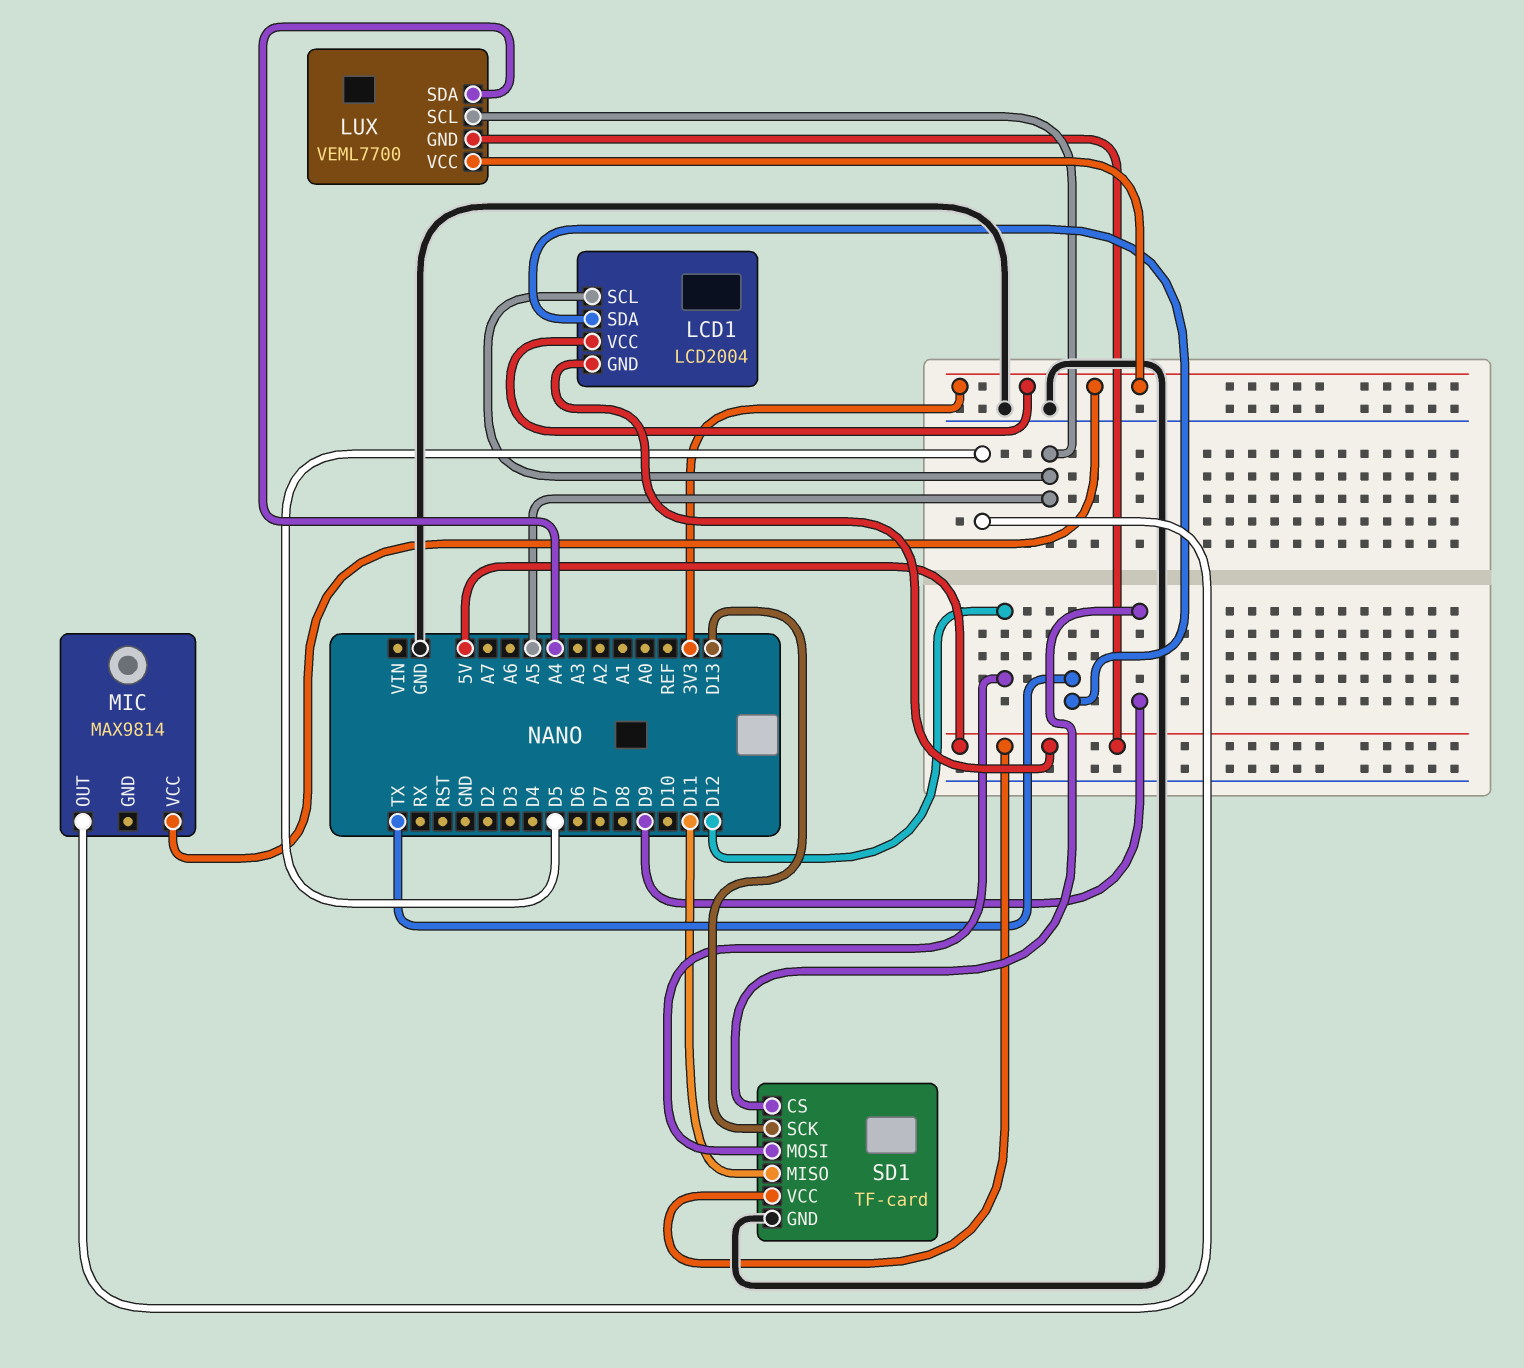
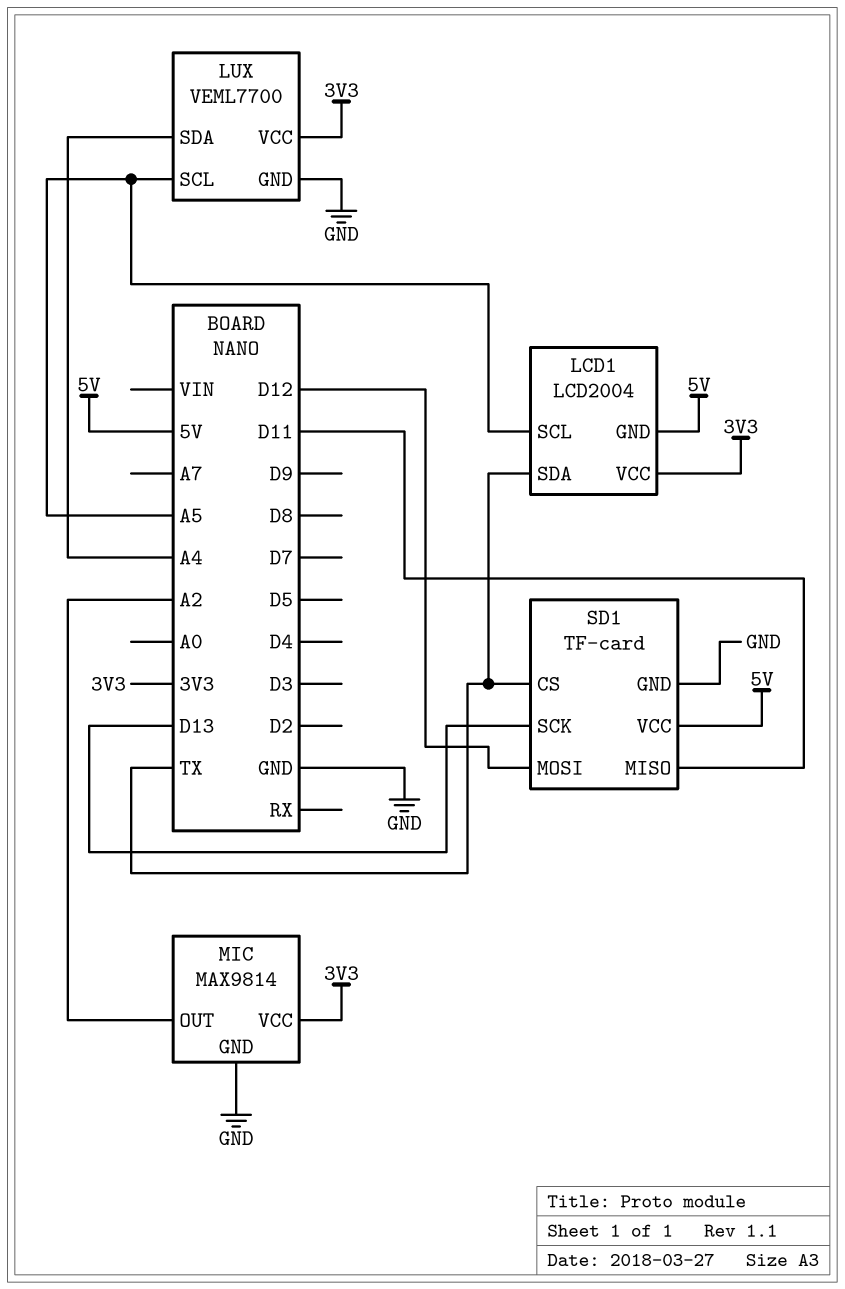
LUX pin GND: 5V -> GND
MIC pin GND: none -> GND
MIC pin OUT: D5 -> A2
SD1 pin CS: D9 -> TX

